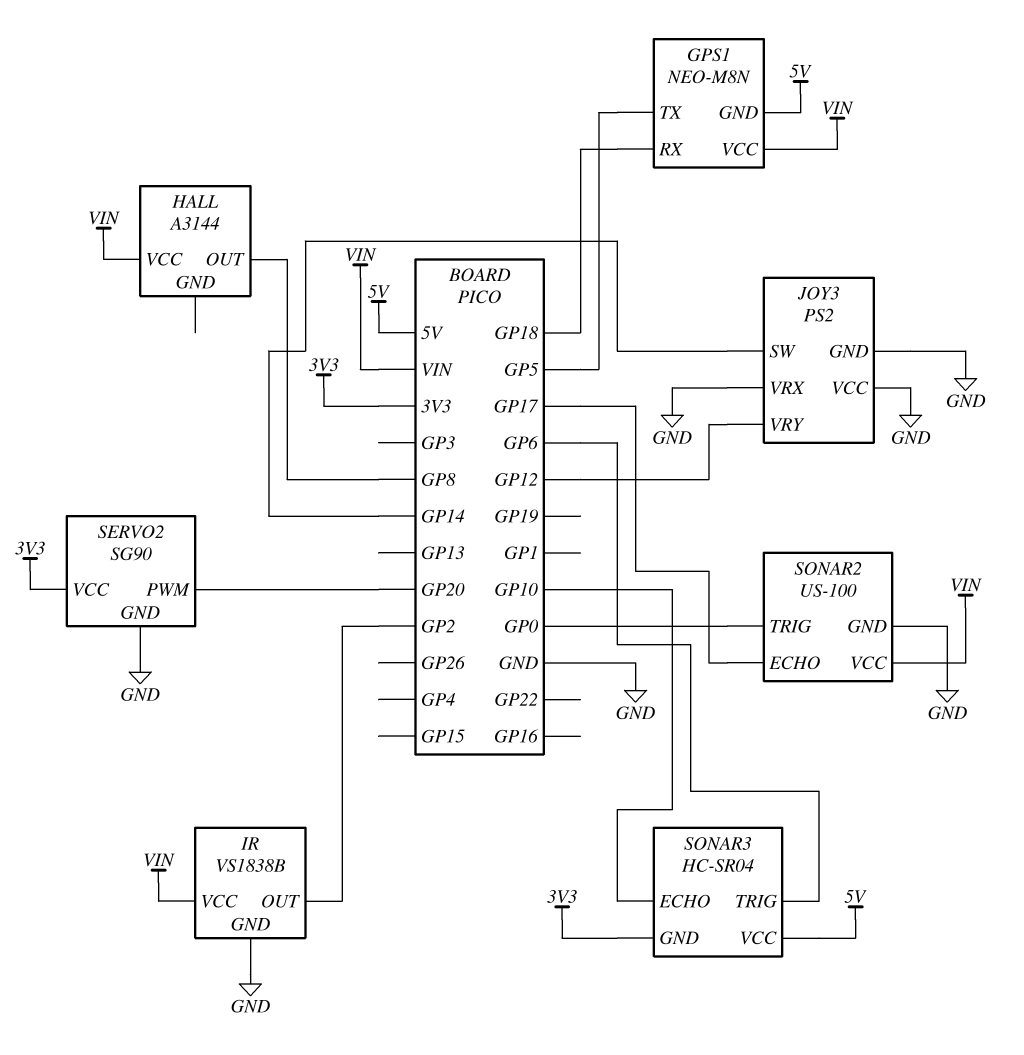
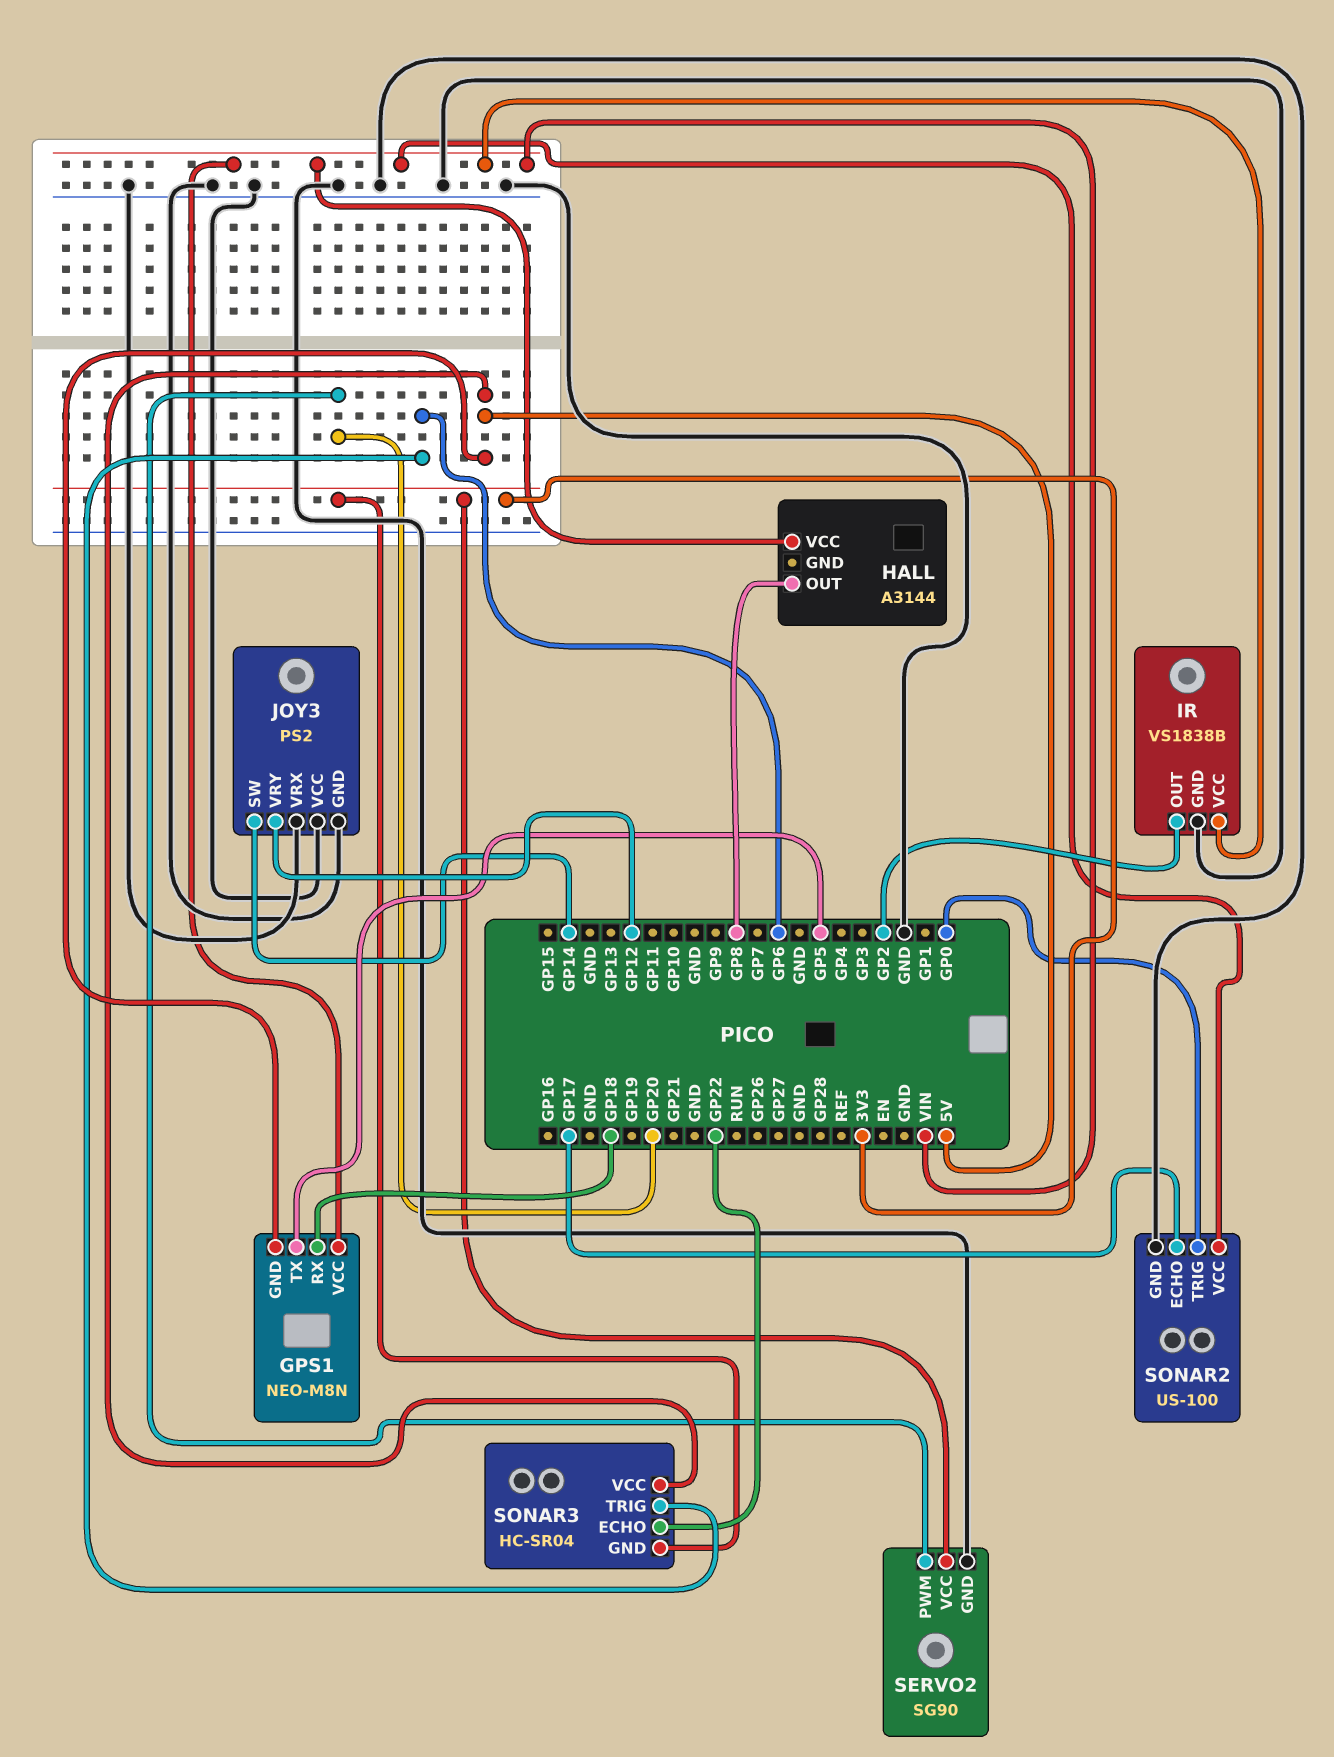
SONAR3 pin ECHO: GP10 -> GP22

